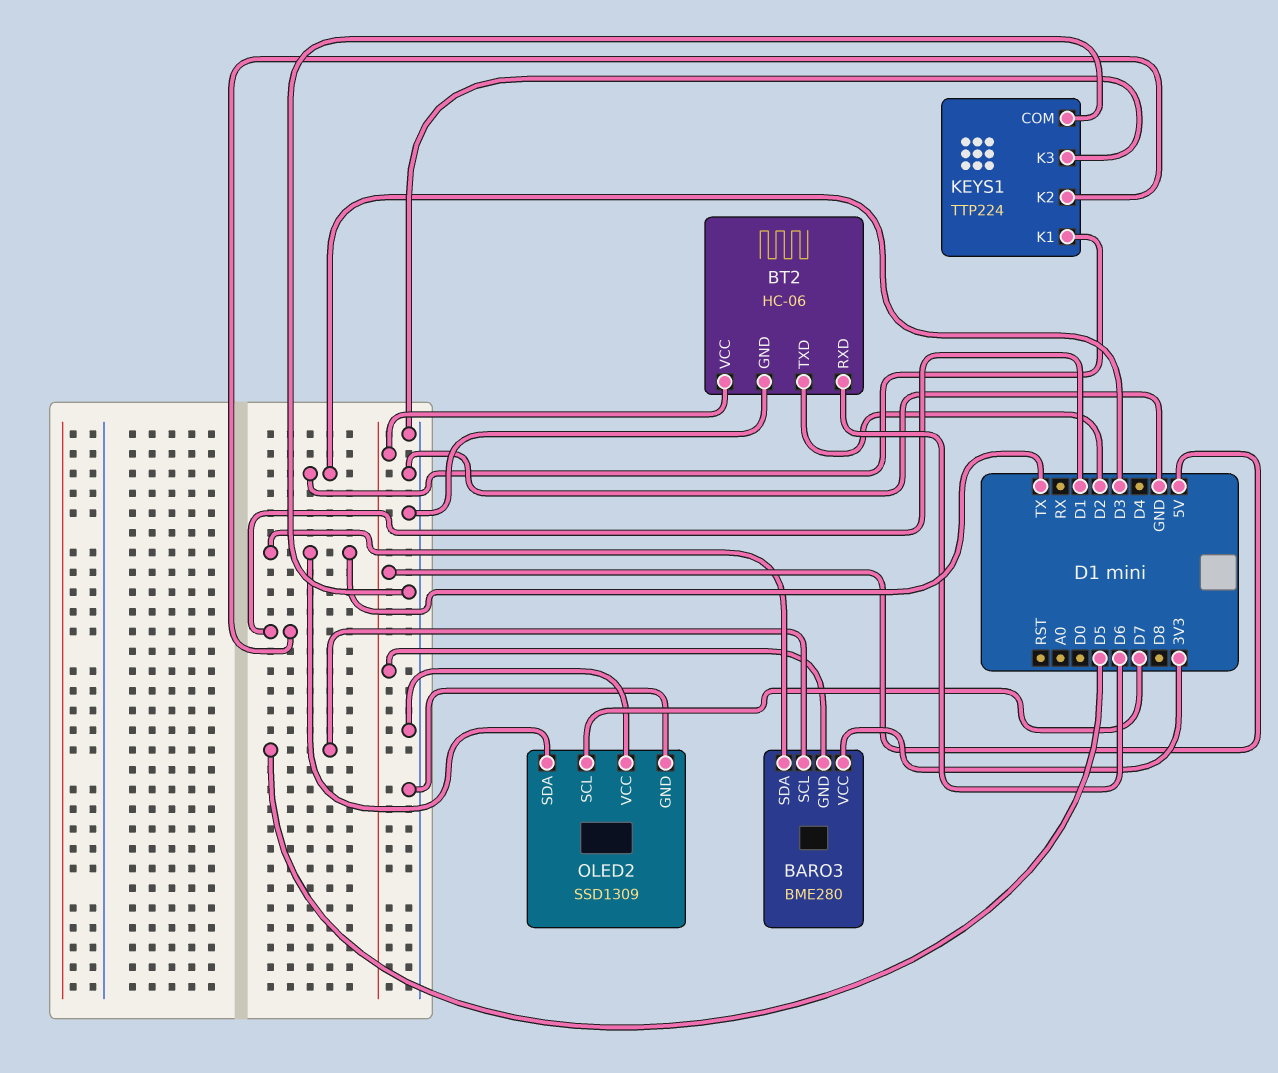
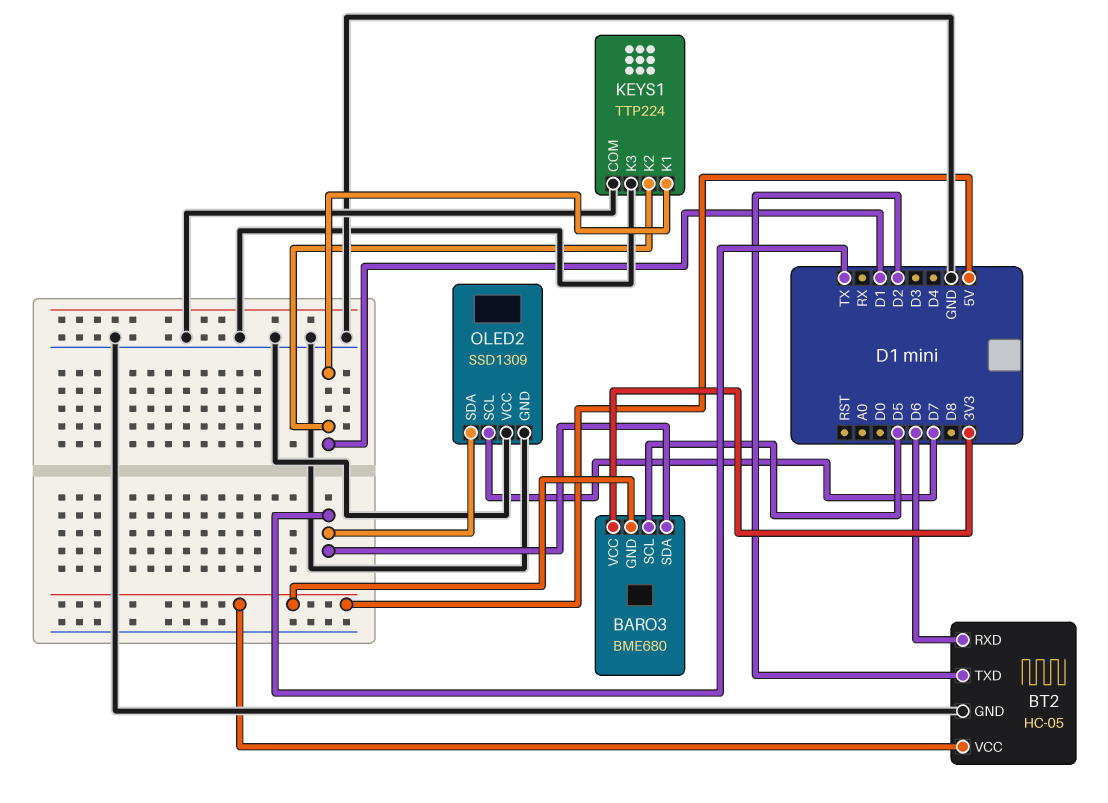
BARO3: BME280 -> BME680
BT2: HC-06 -> HC-05
KEYS1 pin K1: D3 -> D1

